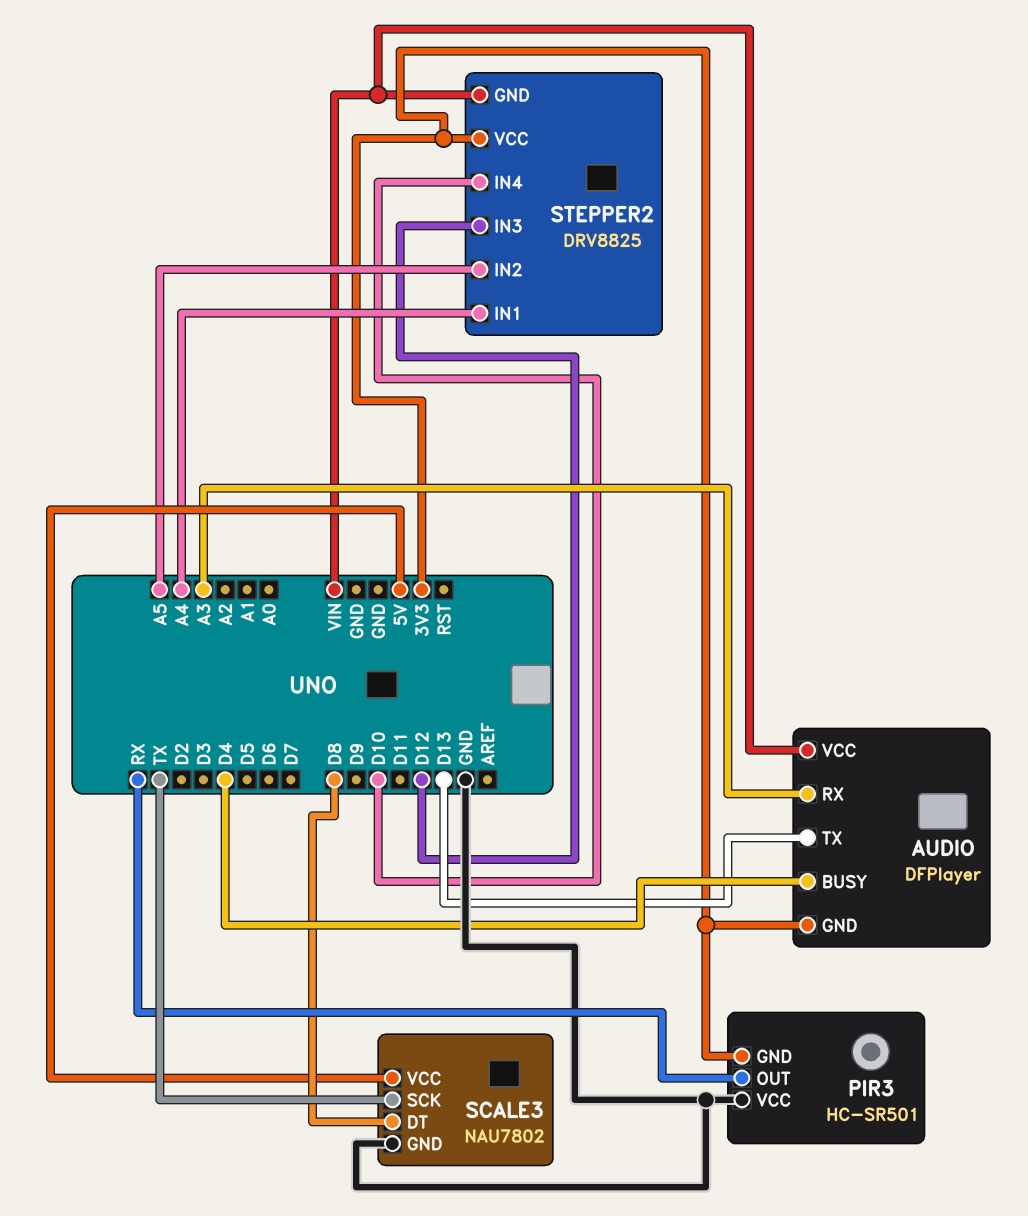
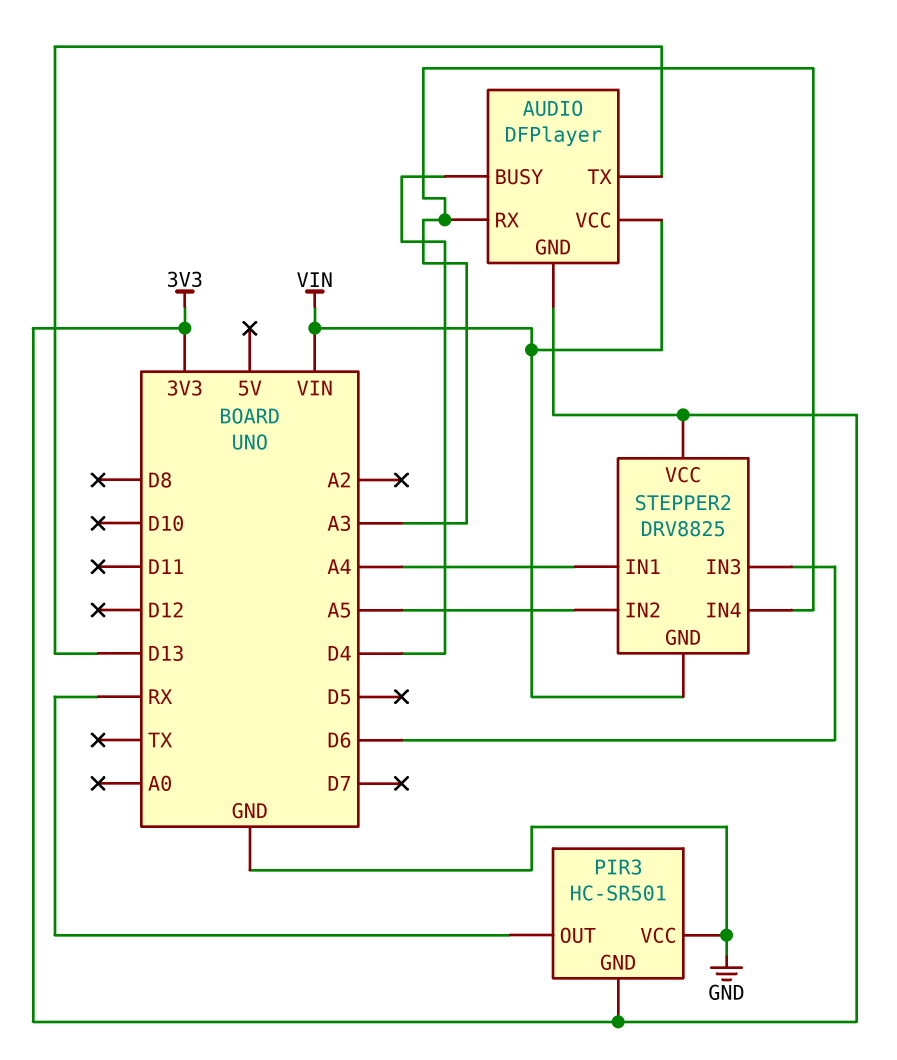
SCALE3: NAU7802 -> none
SCALE3 pin DT: D8 -> none
SCALE3 pin GND: GND -> none
SCALE3 pin SCK: TX -> none
SCALE3 pin VCC: 5V -> none
STEPPER2 pin IN3: D12 -> D6
STEPPER2 pin IN4: D10 -> A3

